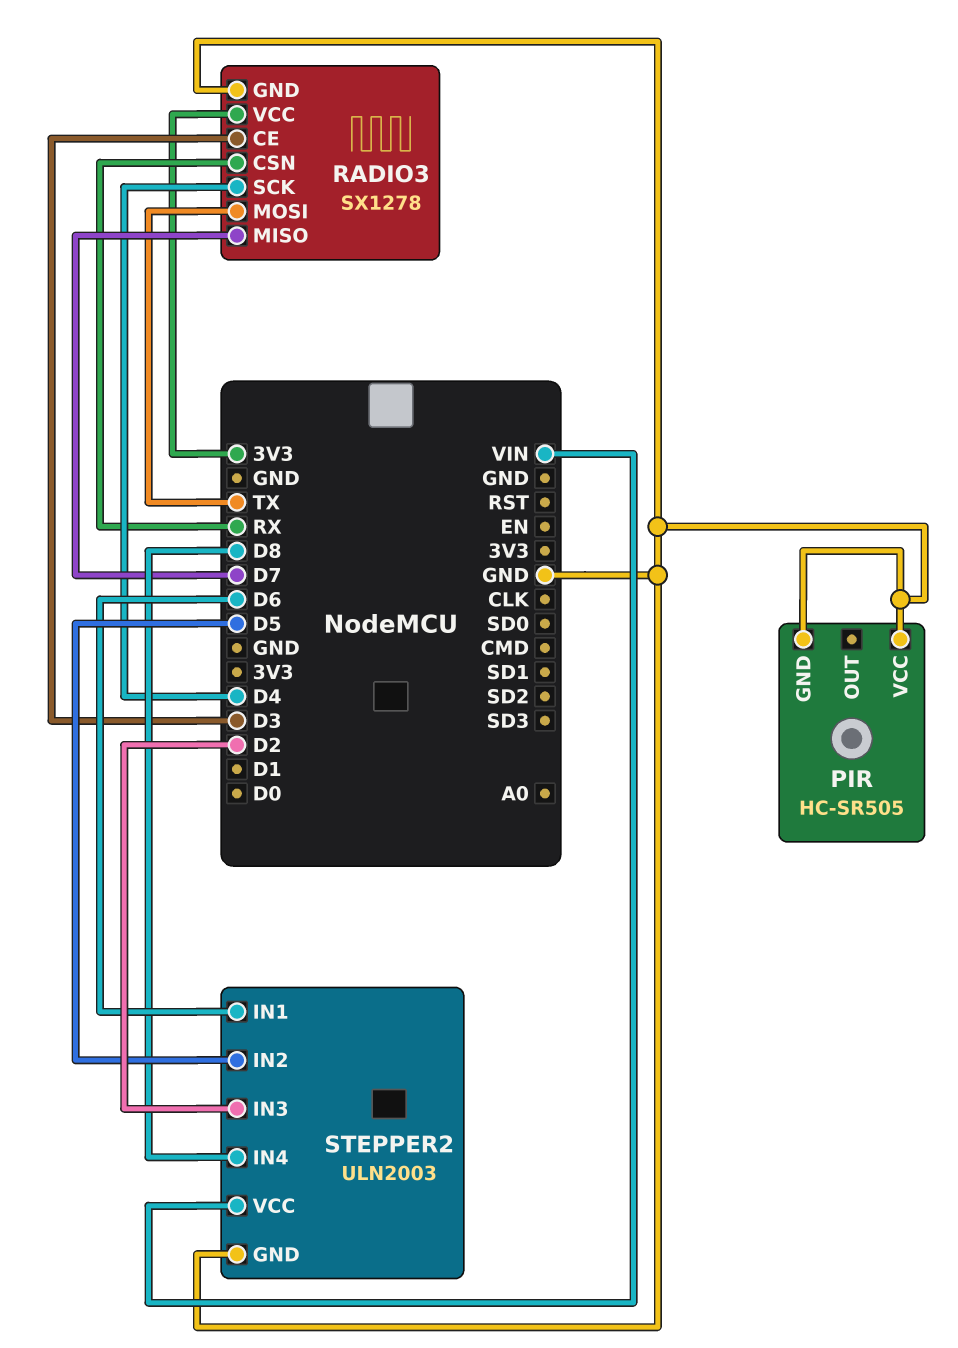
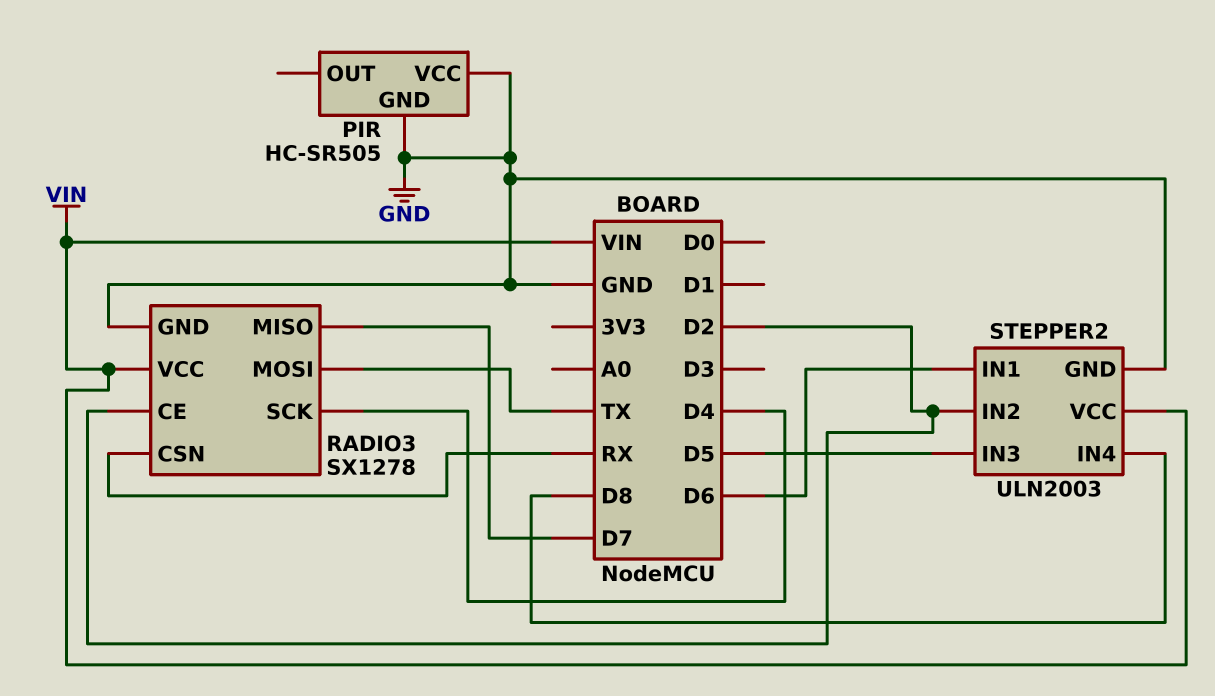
RADIO3 pin CE: D3 -> D2
RADIO3 pin VCC: 3V3 -> VIN
STEPPER2 pin IN2: D5 -> D2
STEPPER2 pin IN3: D2 -> D5

